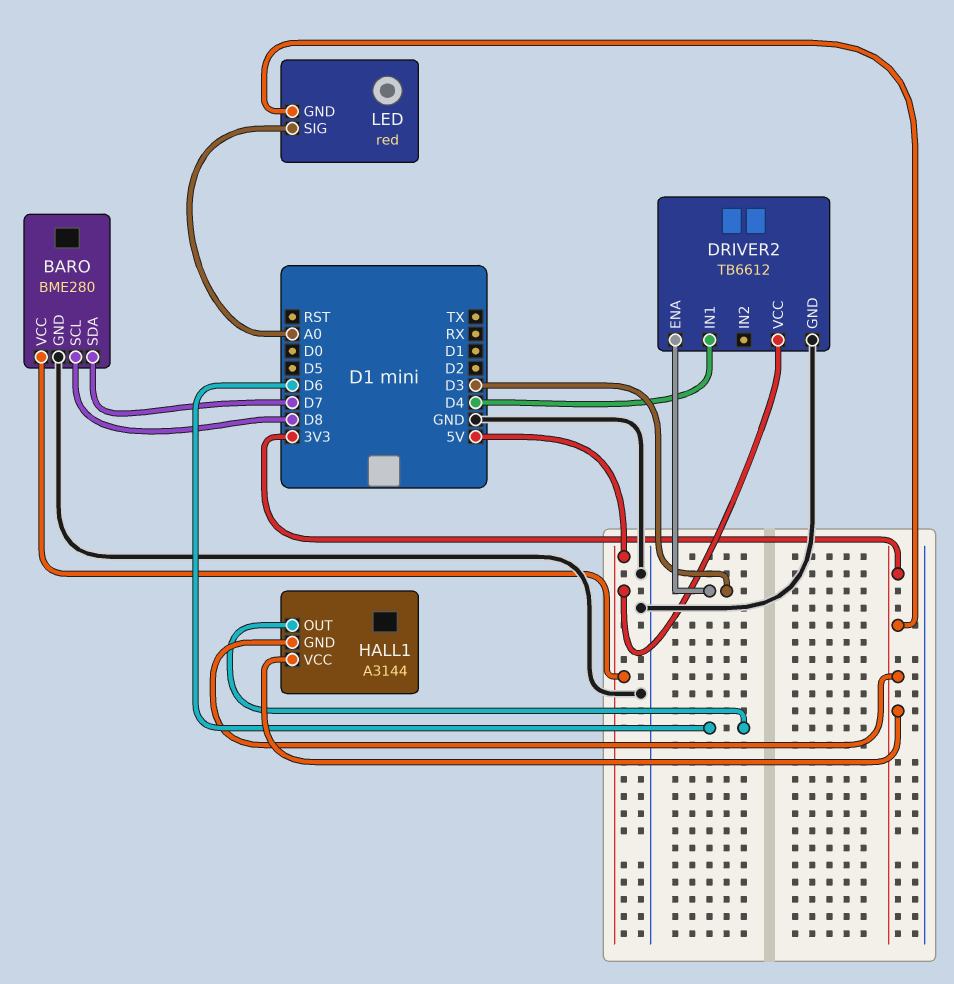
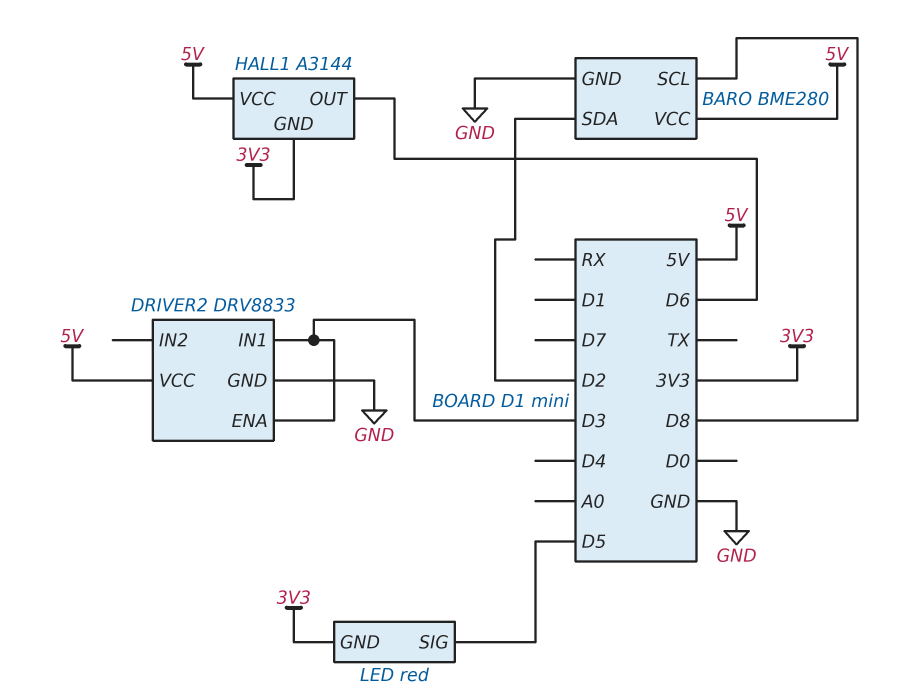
BARO pin SDA: D7 -> D2
DRIVER2: TB6612 -> DRV8833
DRIVER2 pin IN1: D4 -> D3
HALL1 pin VCC: 3V3 -> 5V
LED pin SIG: A0 -> D5

